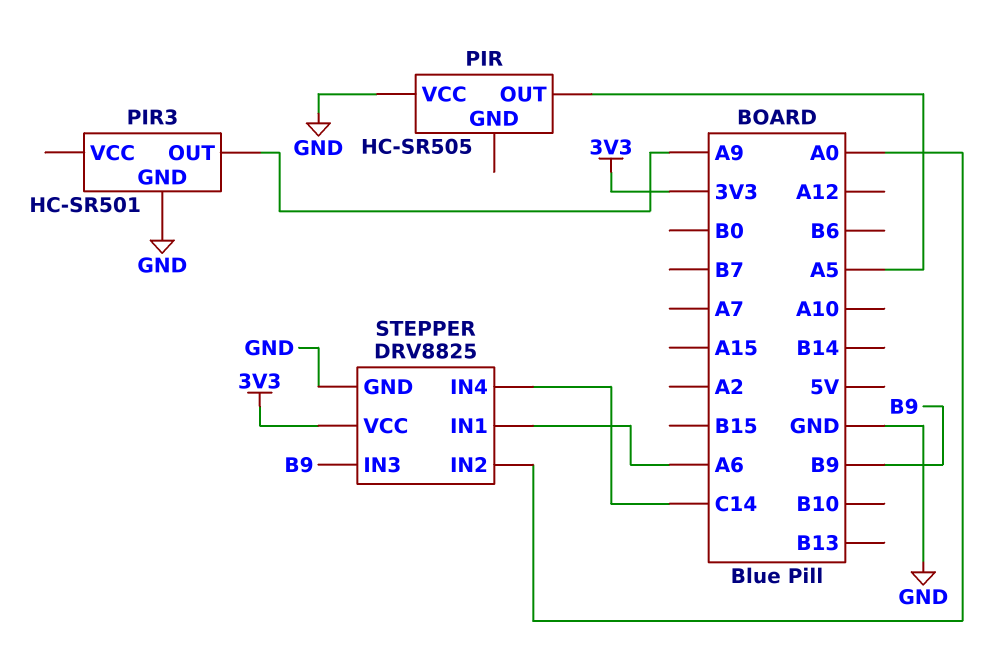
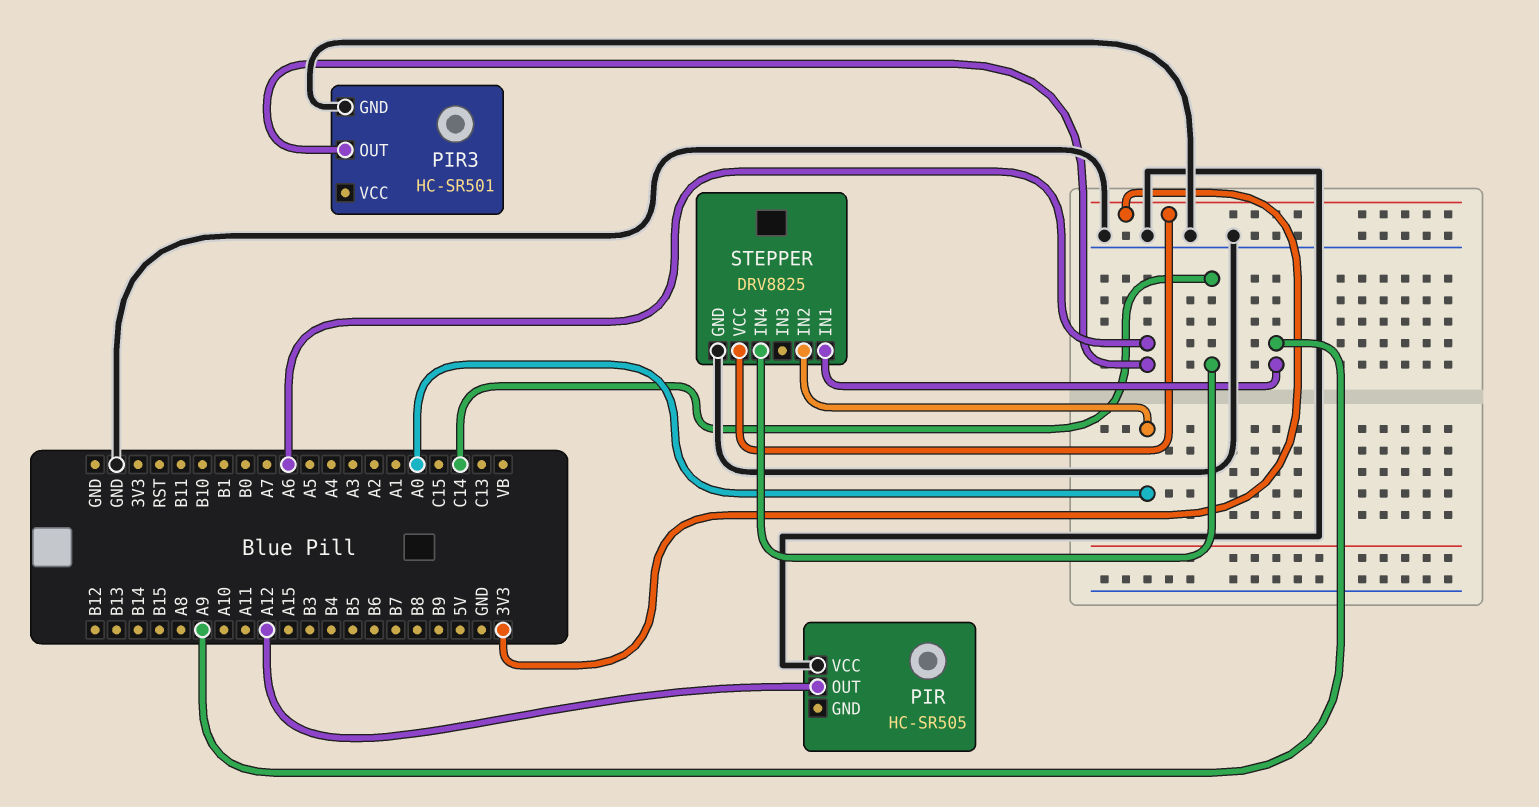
PIR pin OUT: A5 -> A12
PIR3 pin OUT: A9 -> A6
STEPPER pin IN1: A6 -> A9
STEPPER pin IN3: B9 -> none

